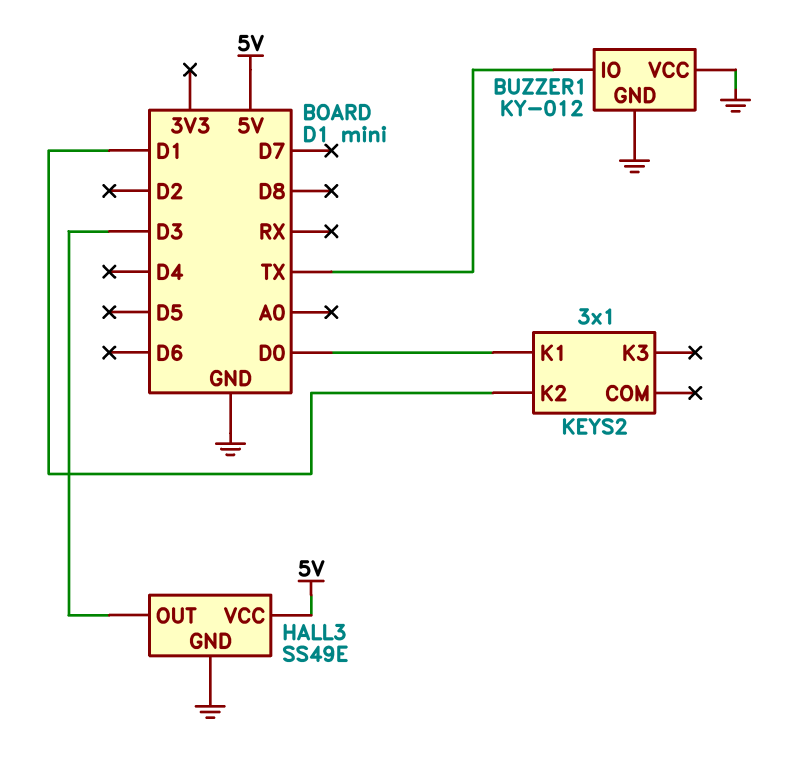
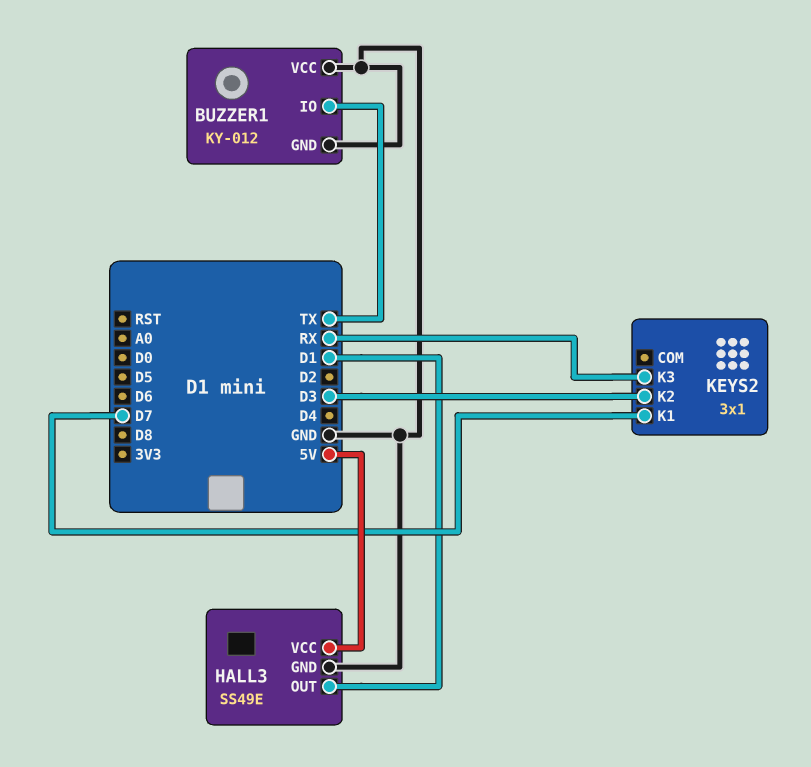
HALL3 pin OUT: D3 -> D1
KEYS2 pin K1: D0 -> D7
KEYS2 pin K2: D1 -> D3
KEYS2 pin K3: none -> RX

